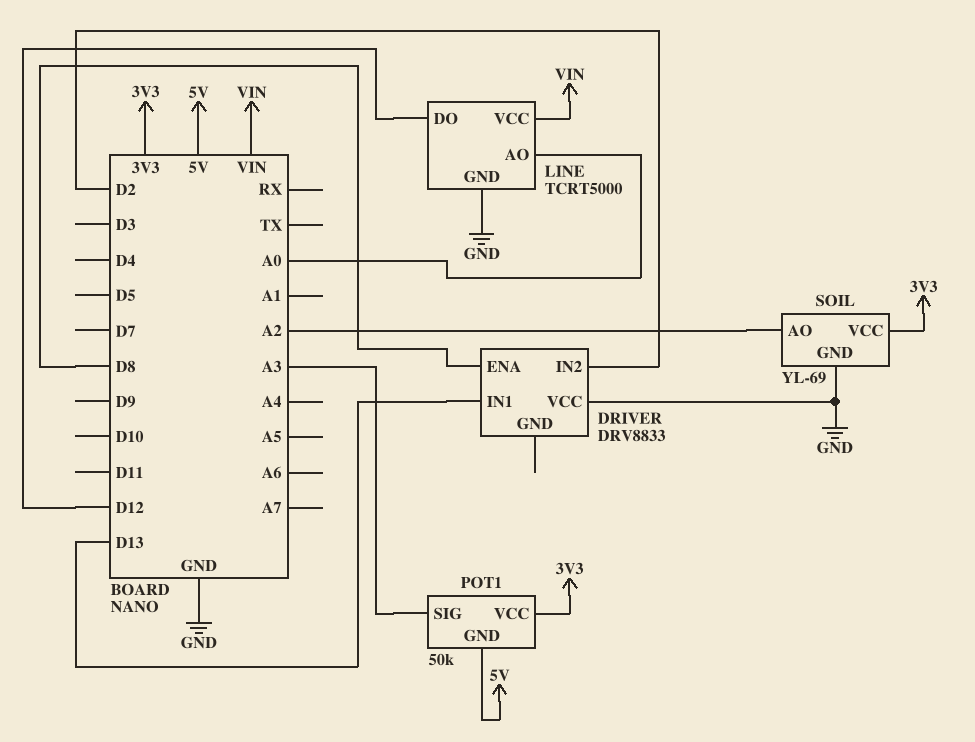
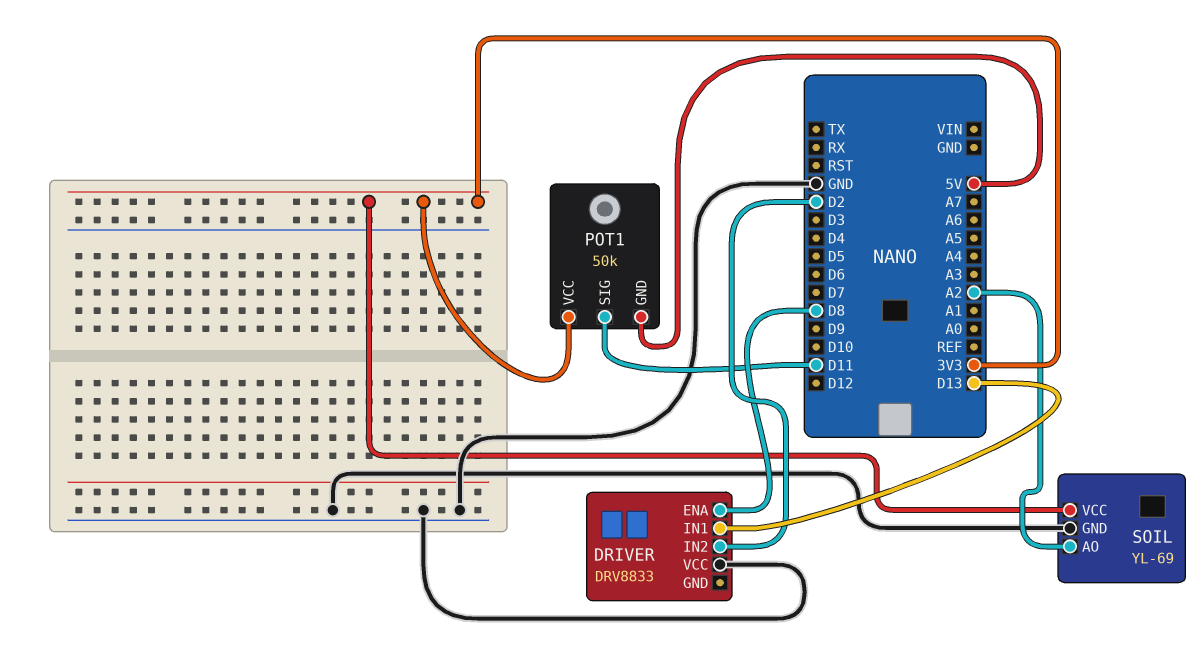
LINE: TCRT5000 -> none
LINE pin AO: A0 -> none
LINE pin DO: D12 -> none
LINE pin GND: GND -> none
LINE pin VCC: VIN -> none
POT1 pin SIG: A3 -> D11

